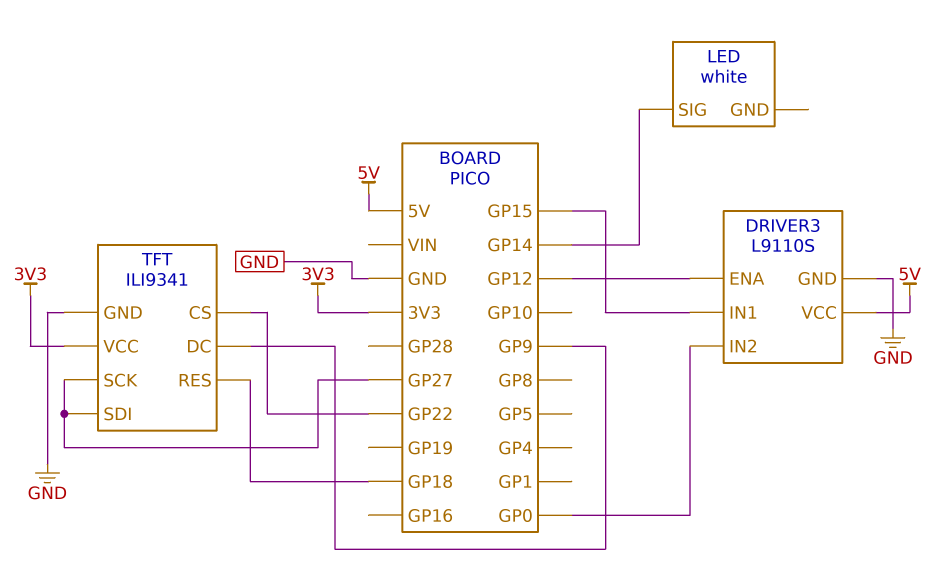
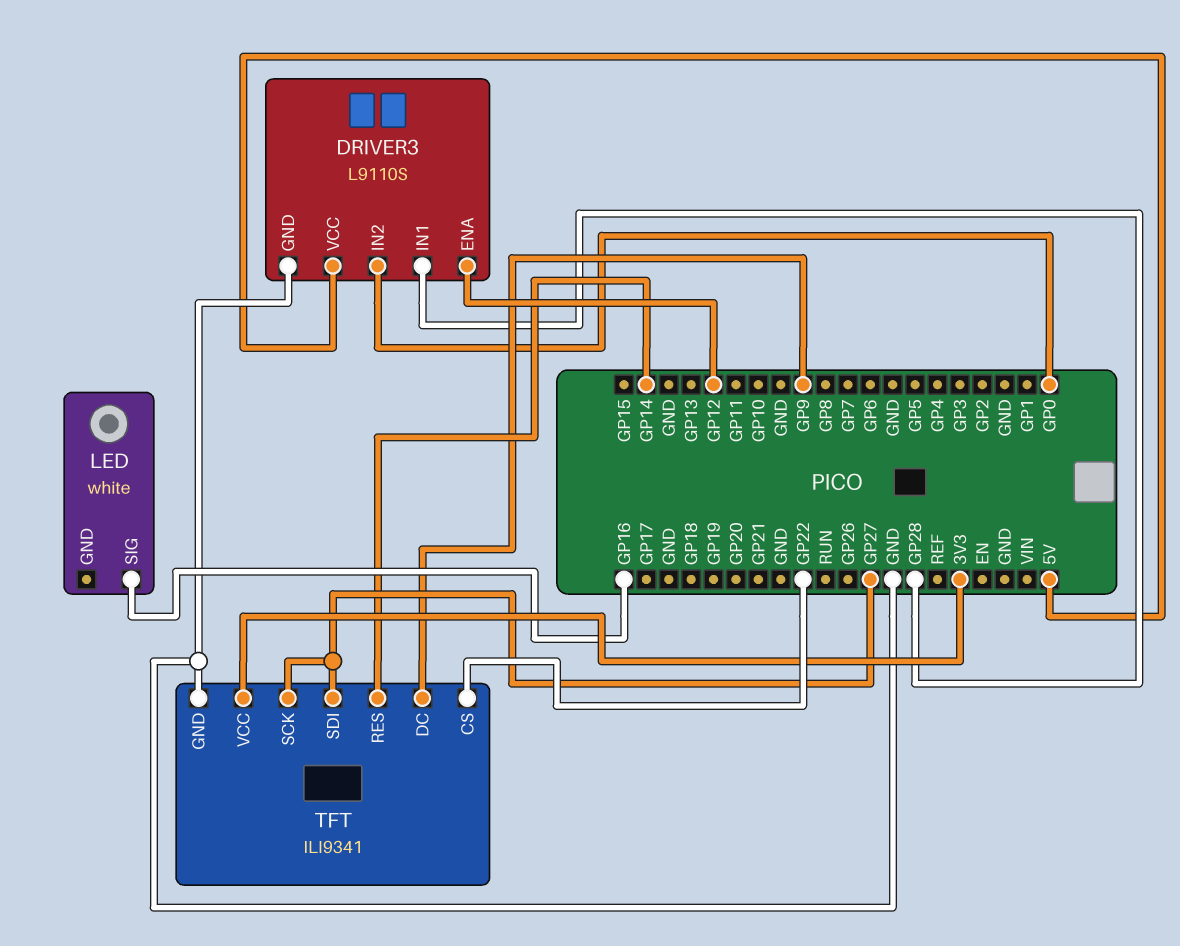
DRIVER3 pin IN1: GP15 -> GP28
LED pin SIG: GP14 -> GP16
TFT pin RES: GP18 -> GP14

